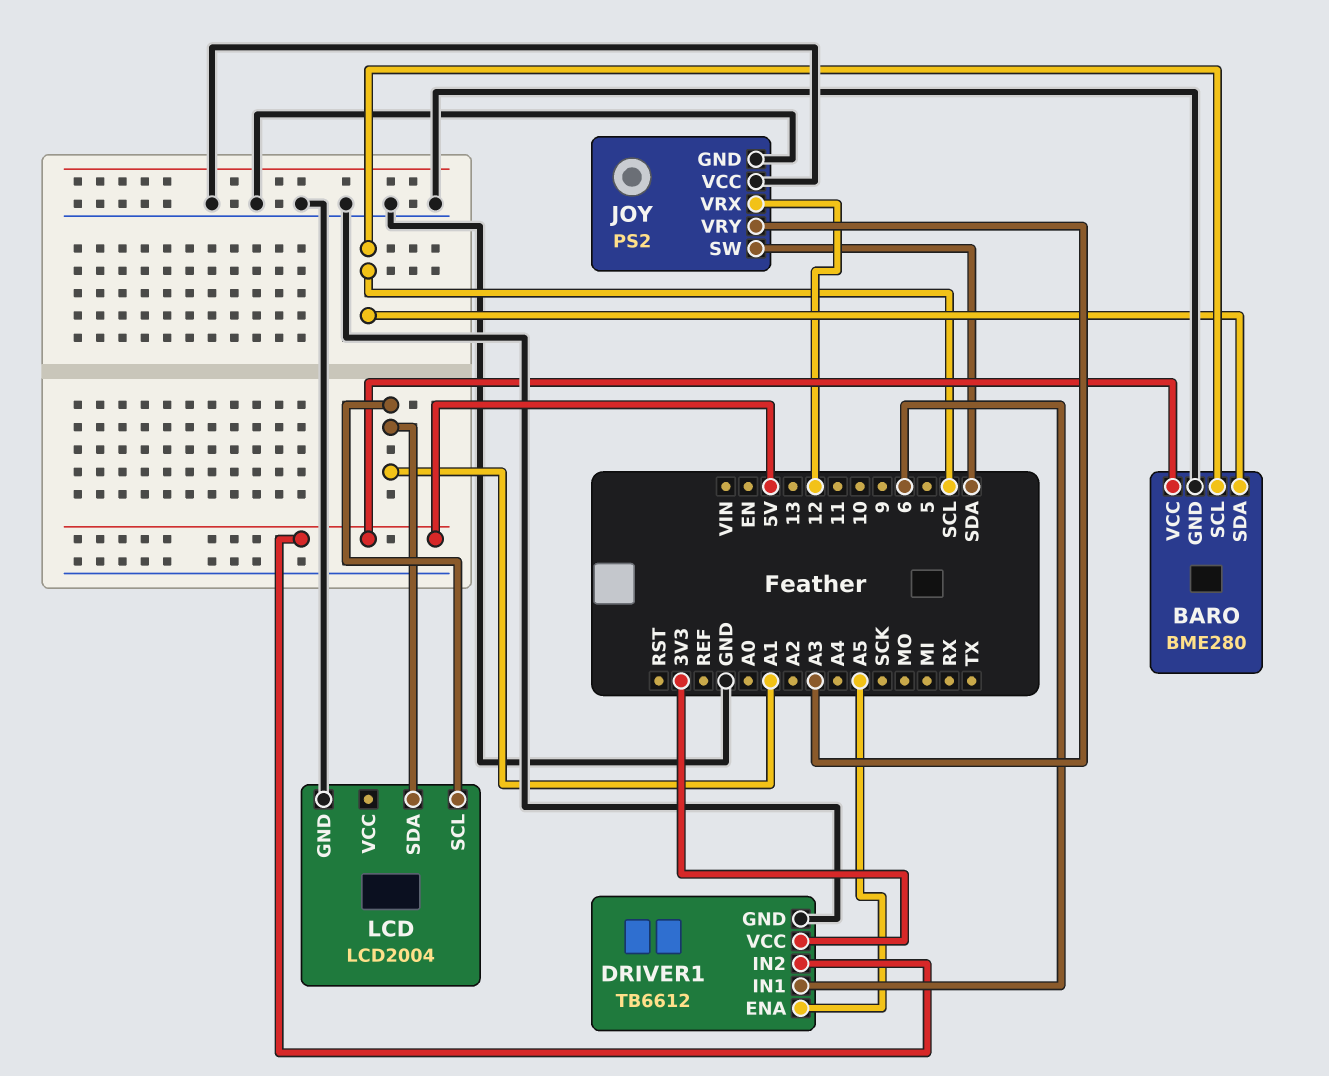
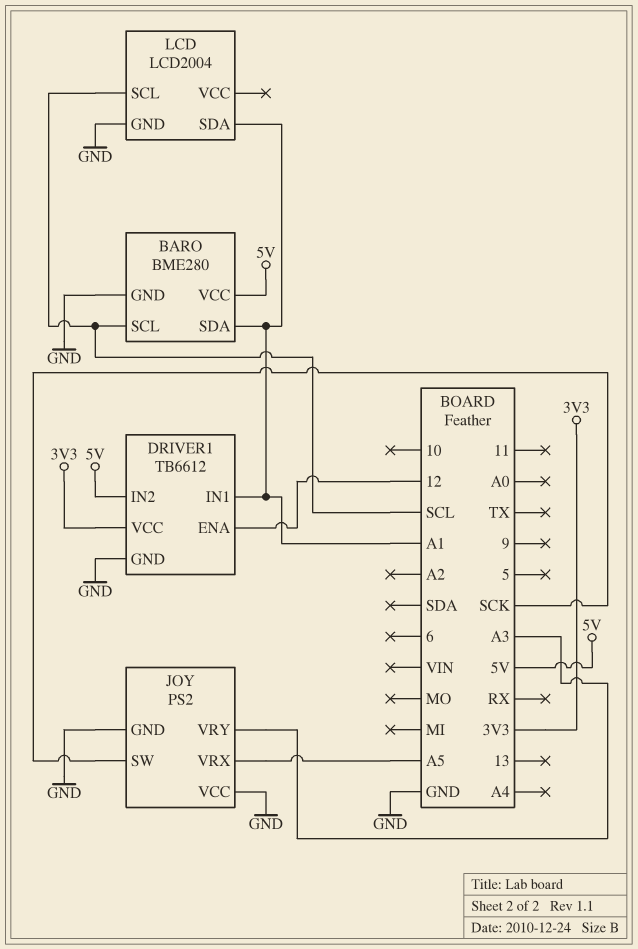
BARO pin SDA: SCL -> A1
DRIVER1 pin ENA: A5 -> 12
DRIVER1 pin IN1: 6 -> A1
JOY pin SW: SDA -> SCK
JOY pin VRX: 12 -> A5
LCD pin SCL: A1 -> SCL

